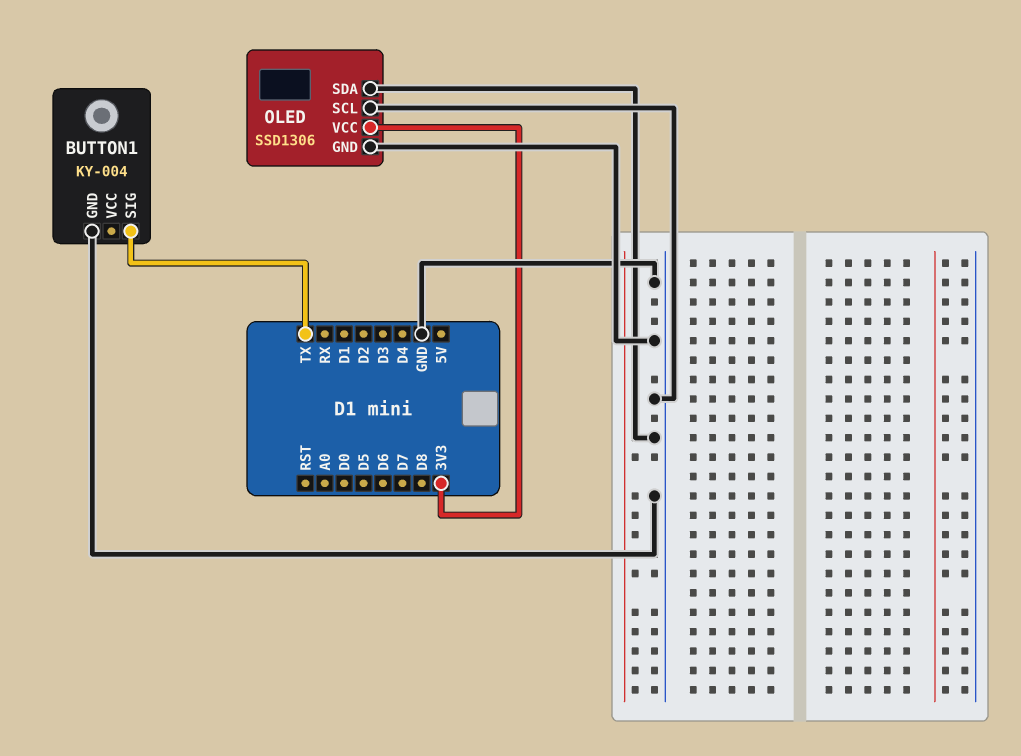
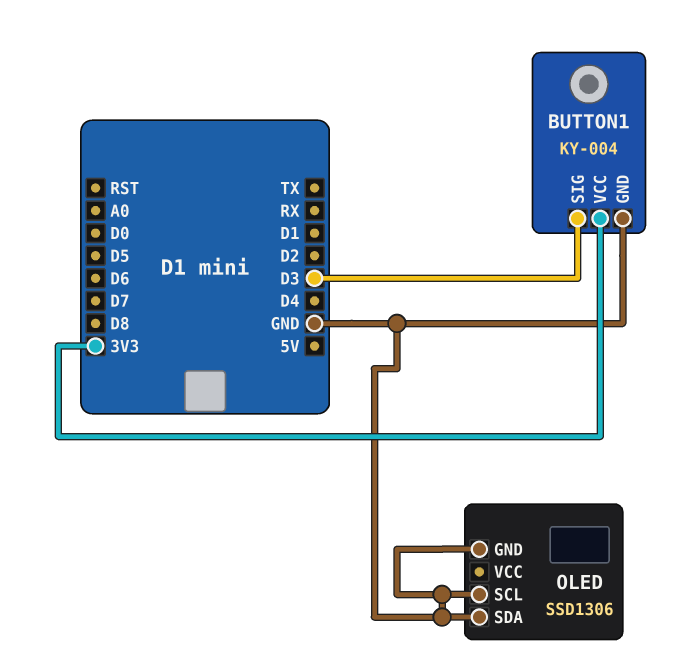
BUTTON1 pin SIG: TX -> D3
BUTTON1 pin VCC: none -> 3V3
OLED pin VCC: 3V3 -> none

